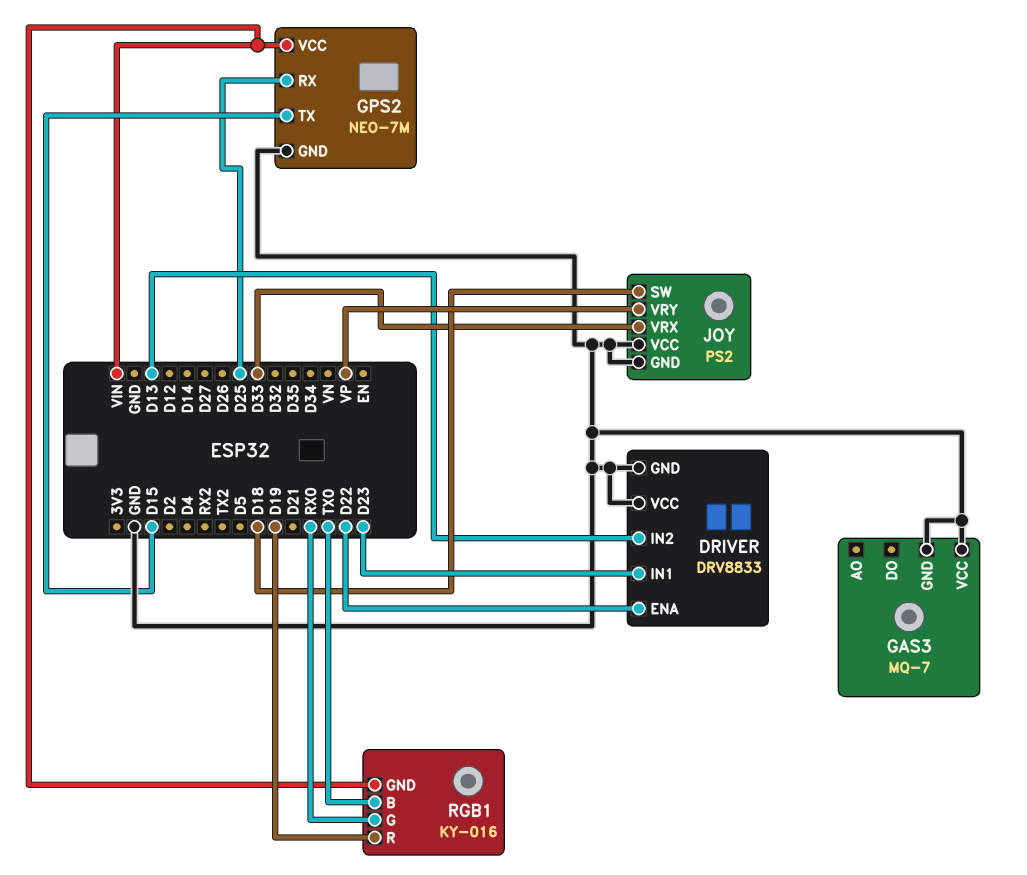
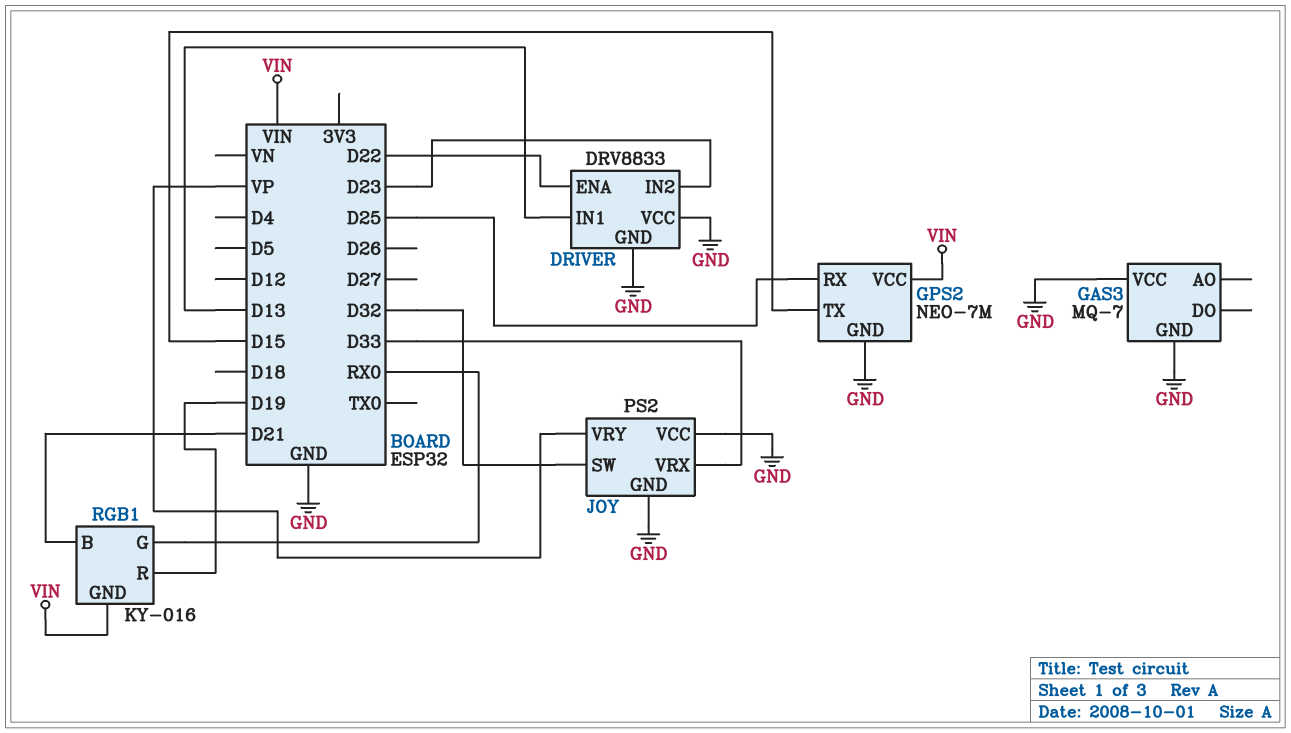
DRIVER pin IN1: D23 -> D13
DRIVER pin IN2: D13 -> D23
JOY pin SW: D18 -> D32
RGB1 pin B: TX0 -> D21

